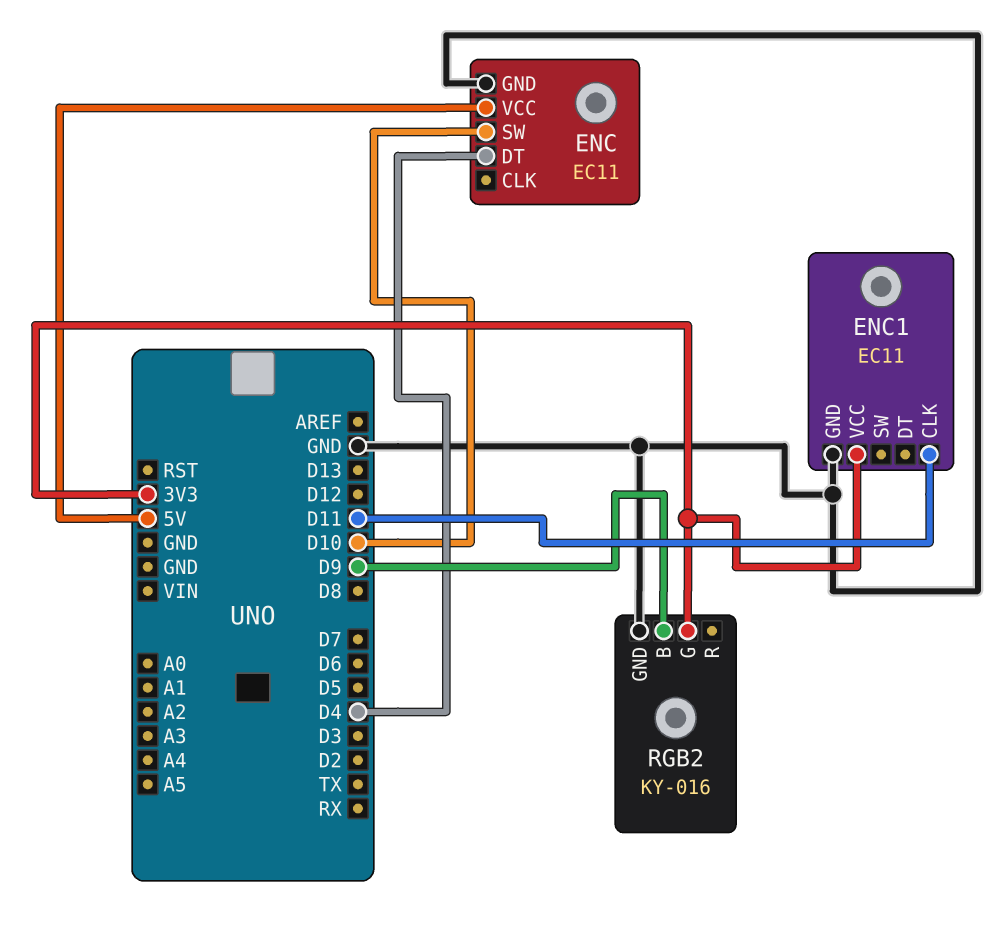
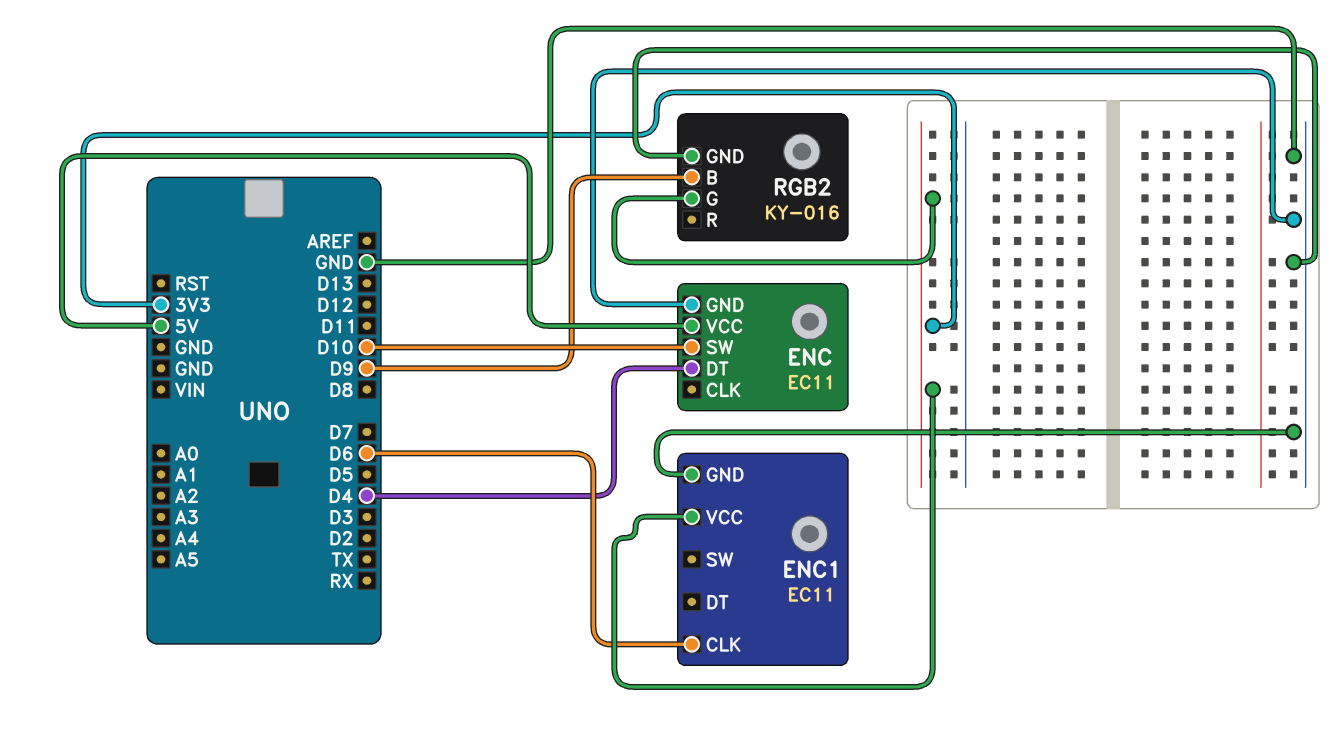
ENC1 pin CLK: D11 -> D6

